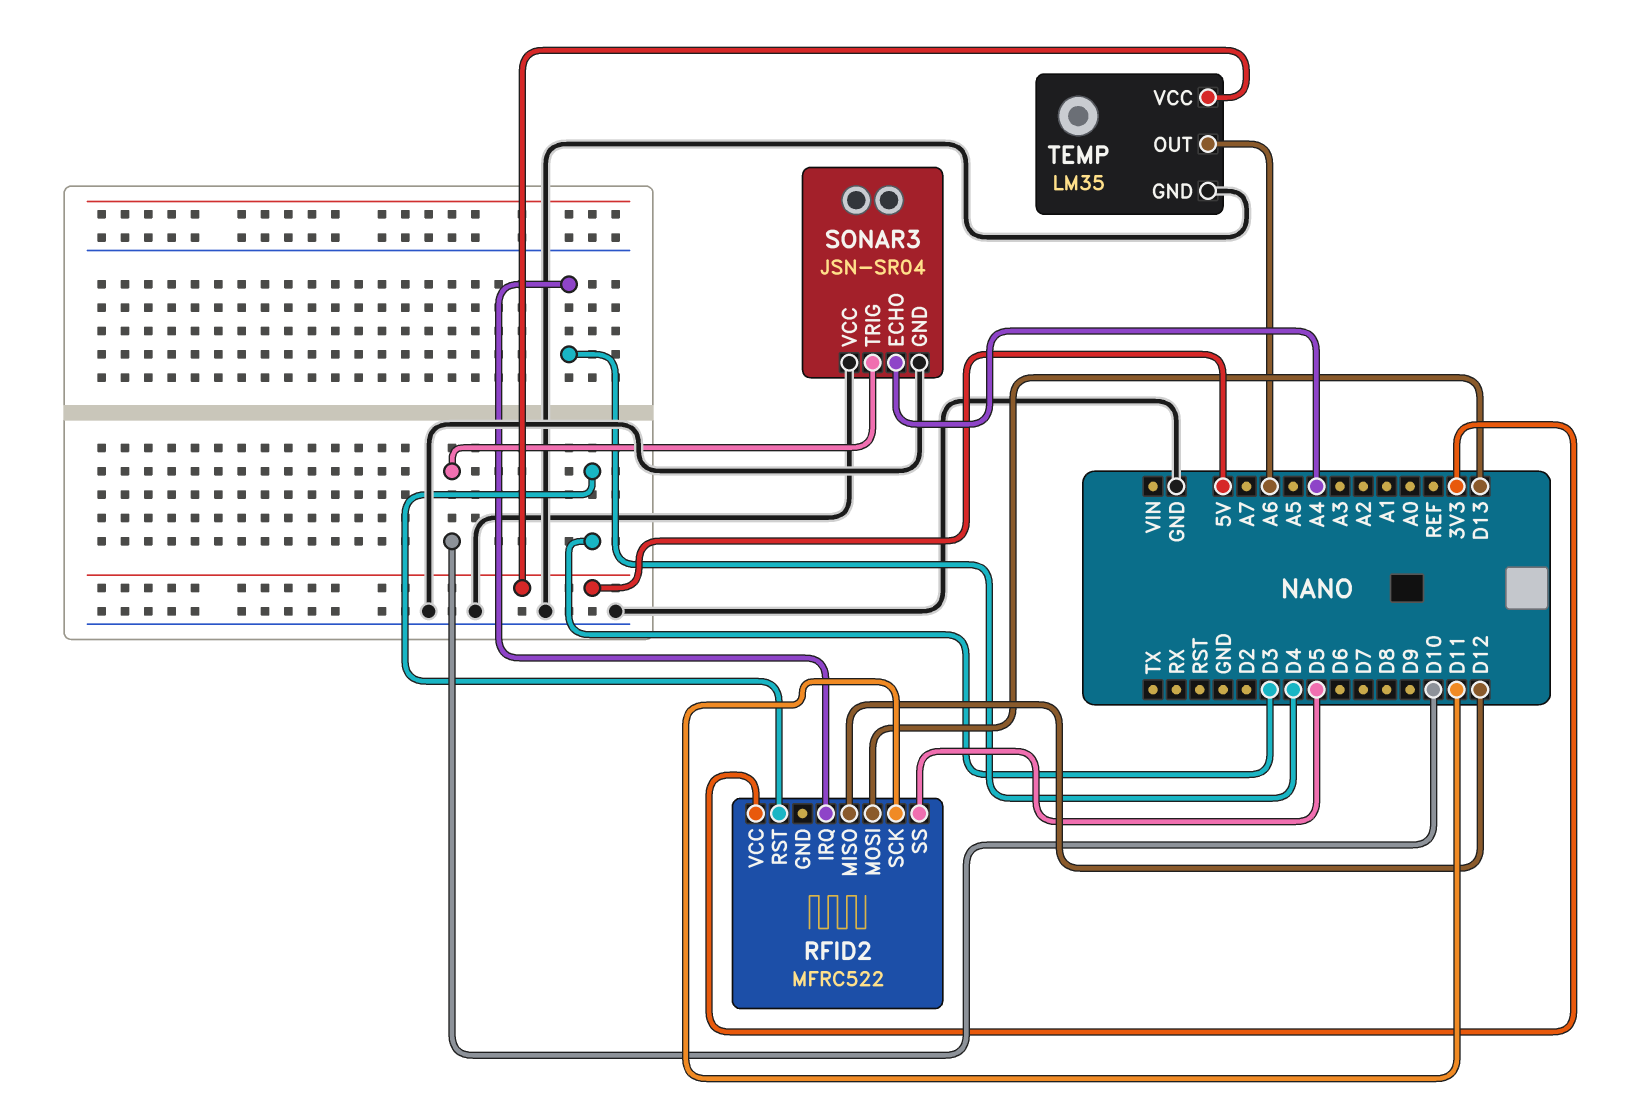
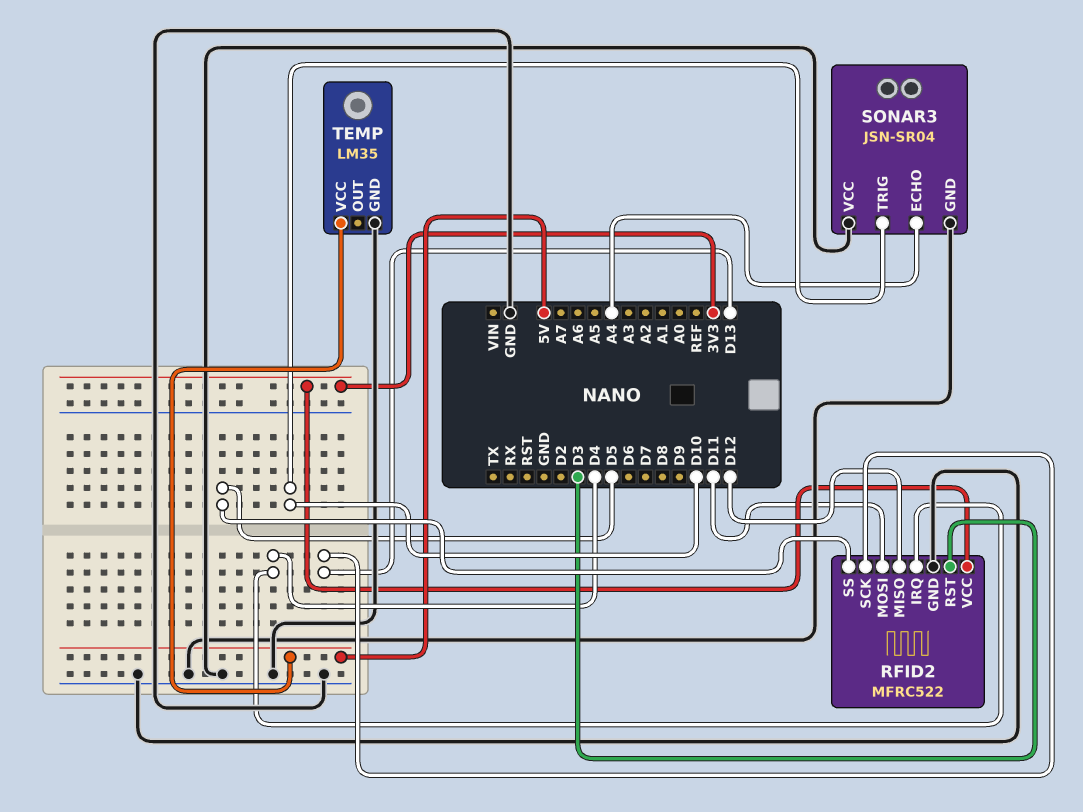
RFID2 pin GND: none -> GND
RFID2 pin MOSI: D13 -> D11
RFID2 pin SCK: D11 -> D13
TEMP pin OUT: A6 -> none

